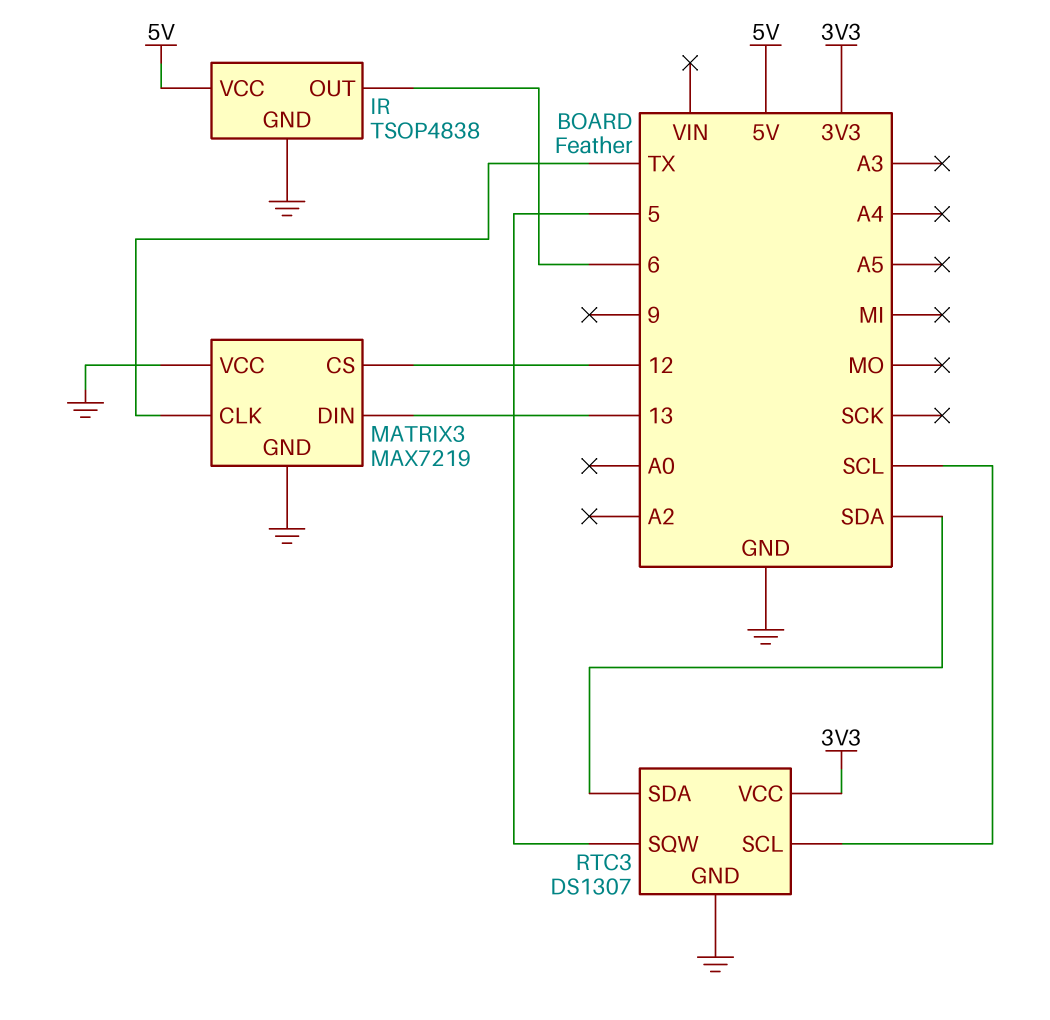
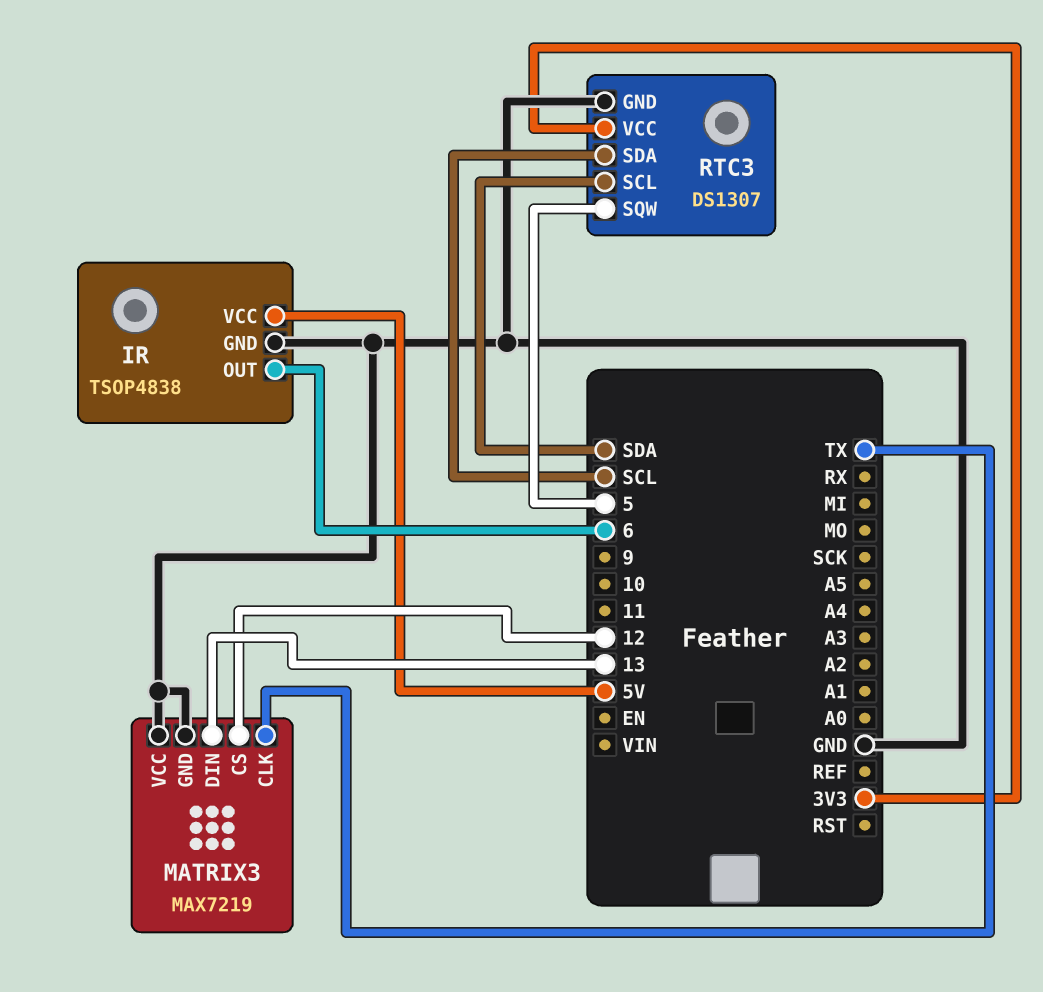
RTC3 pin SCL: SCL -> SDA
RTC3 pin SDA: SDA -> SCL

